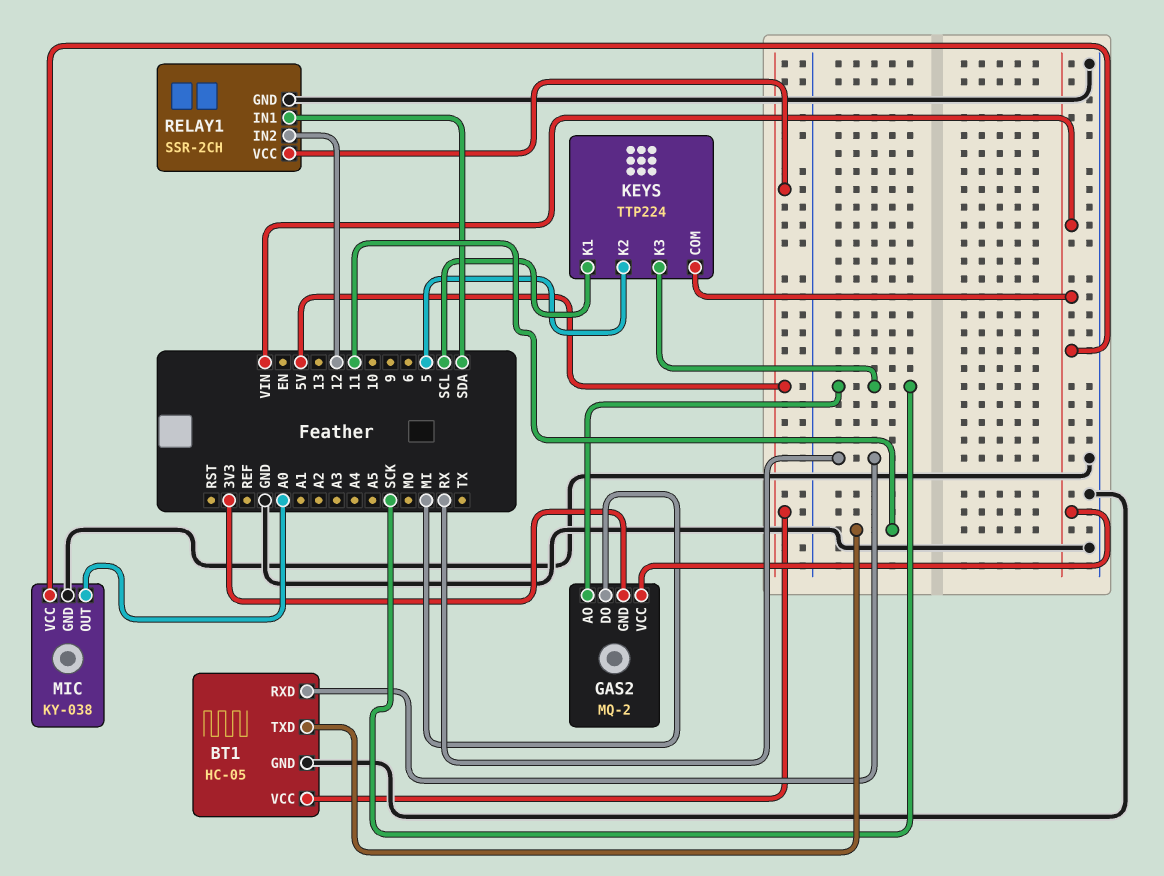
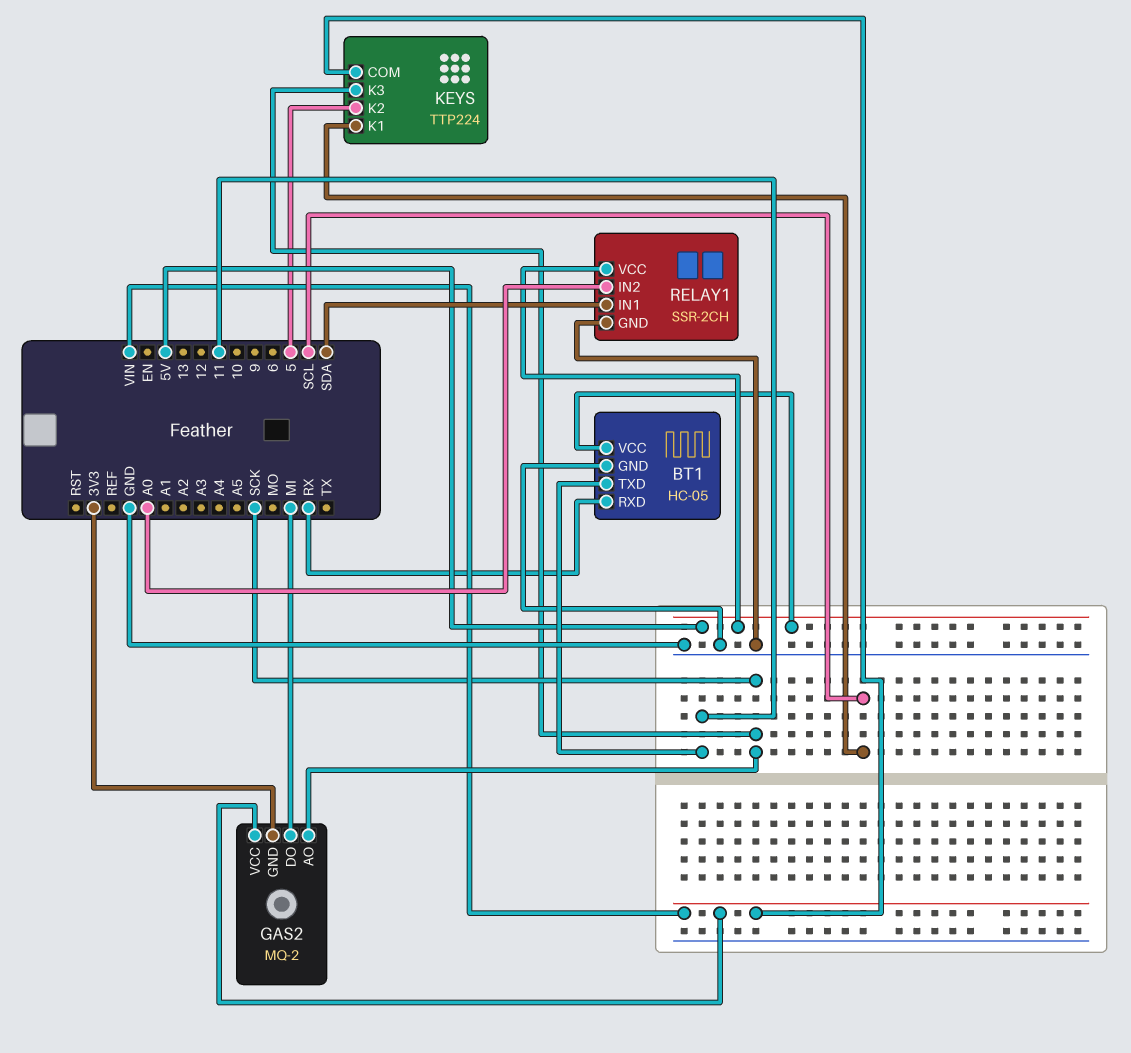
MIC: KY-038 -> none
MIC pin GND: GND -> none
MIC pin OUT: A0 -> none
MIC pin VCC: VIN -> none
RELAY1 pin IN2: 12 -> A0

